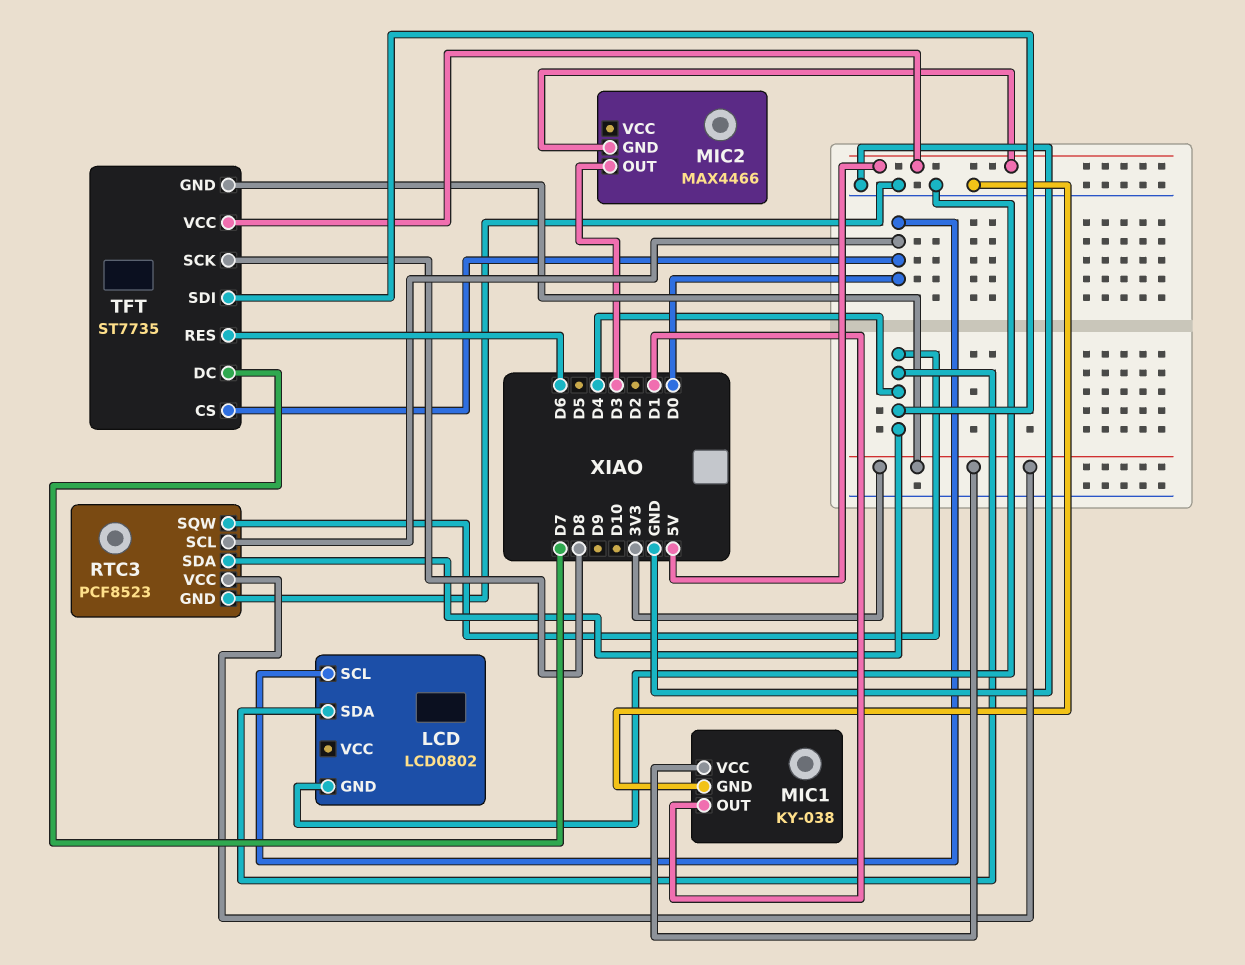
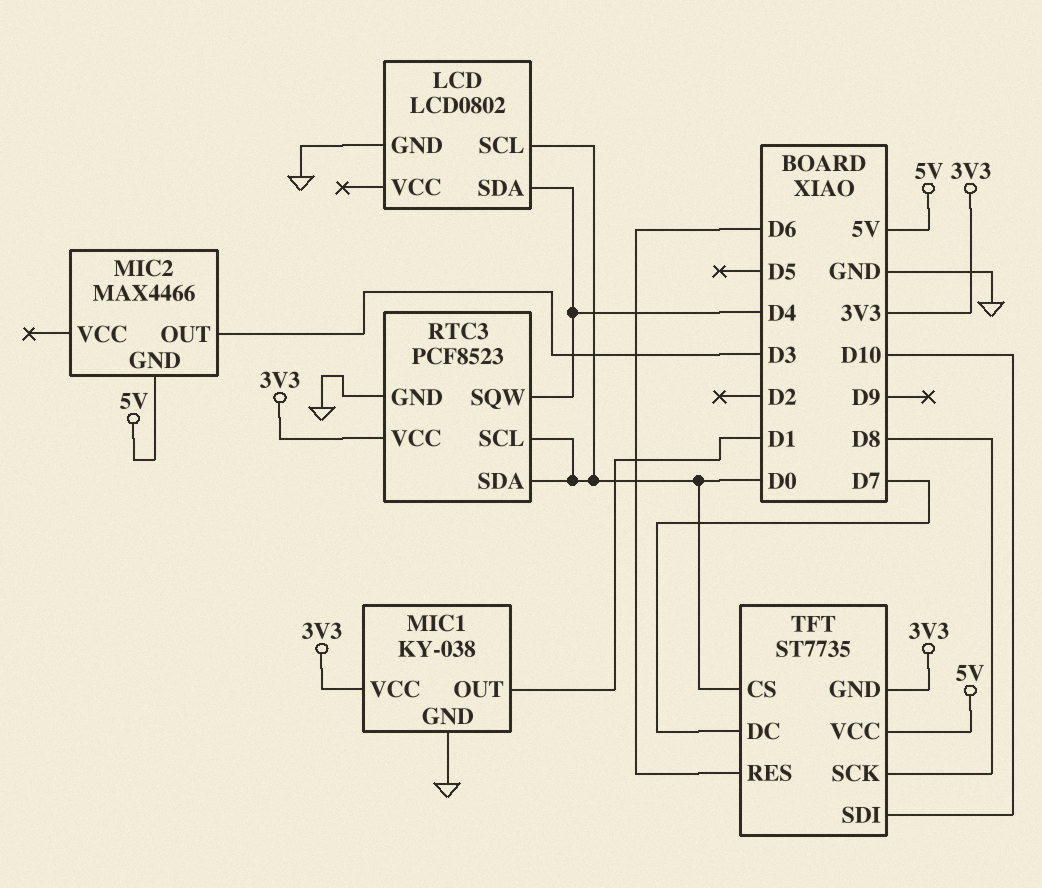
RTC3 pin SDA: D4 -> D0
TFT pin SDI: D4 -> D10

